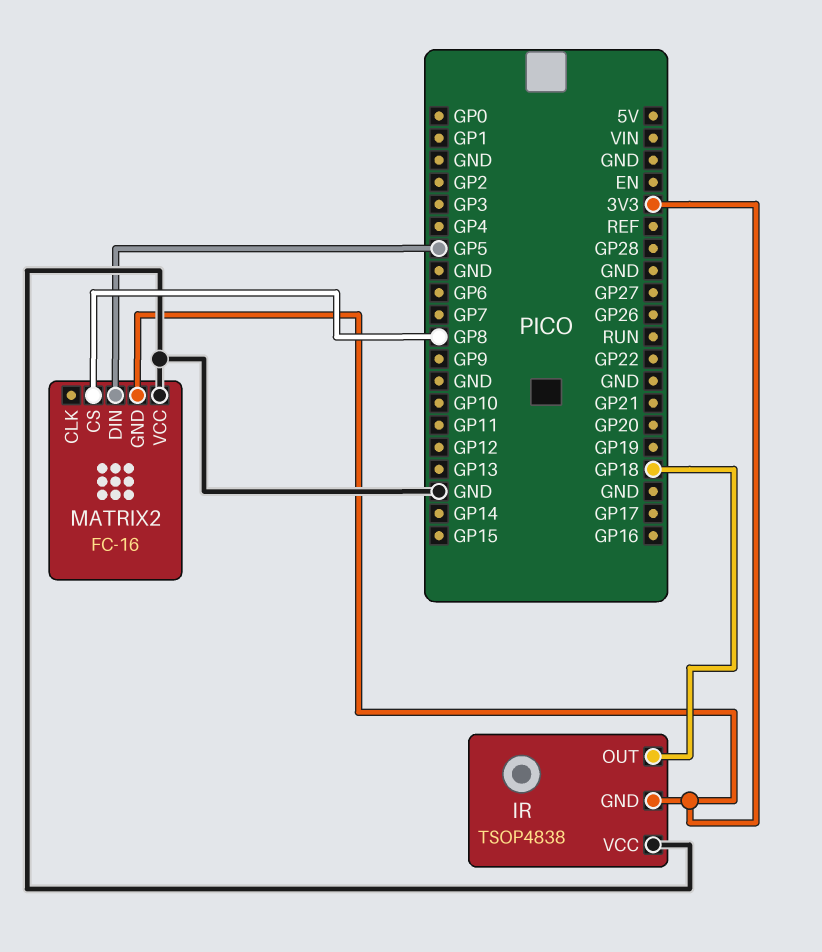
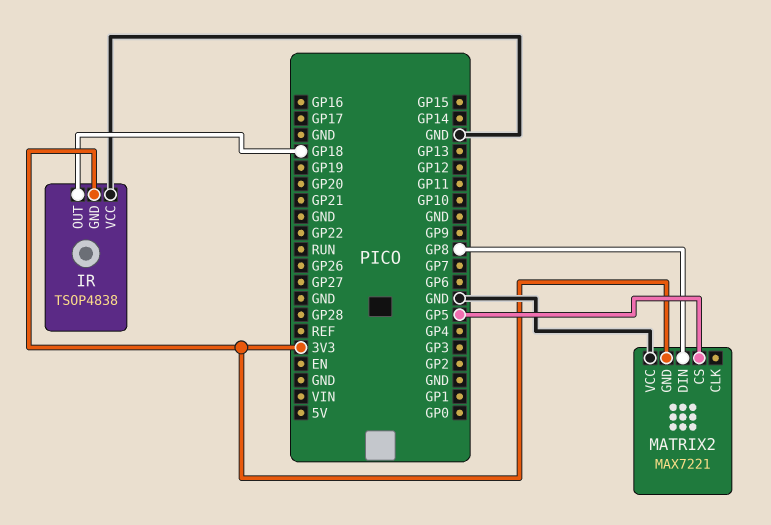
MATRIX2: FC-16 -> MAX7221
MATRIX2 pin CS: GP8 -> GP5
MATRIX2 pin DIN: GP5 -> GP8

